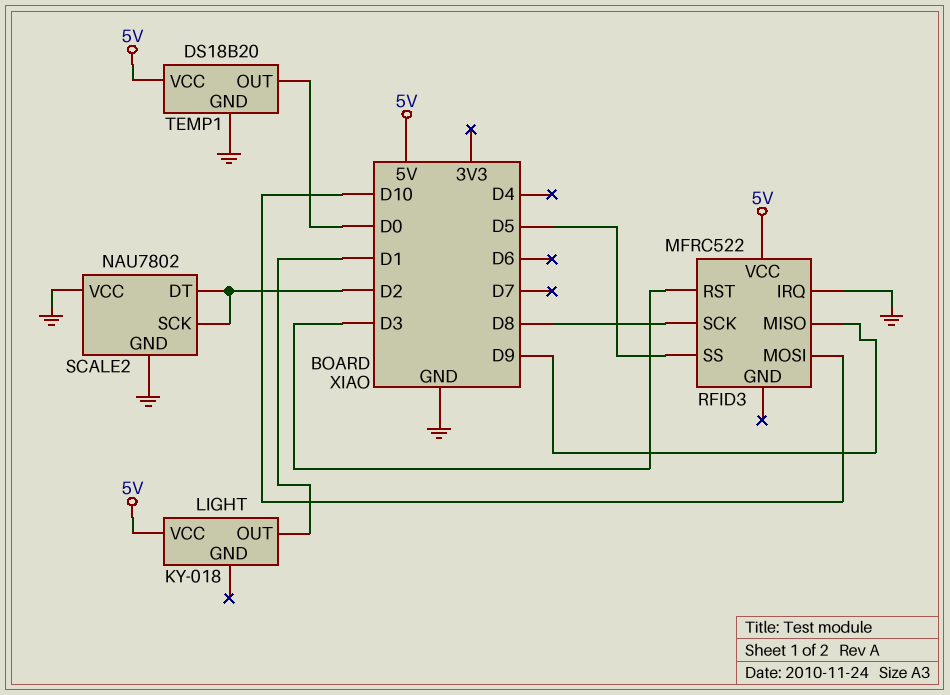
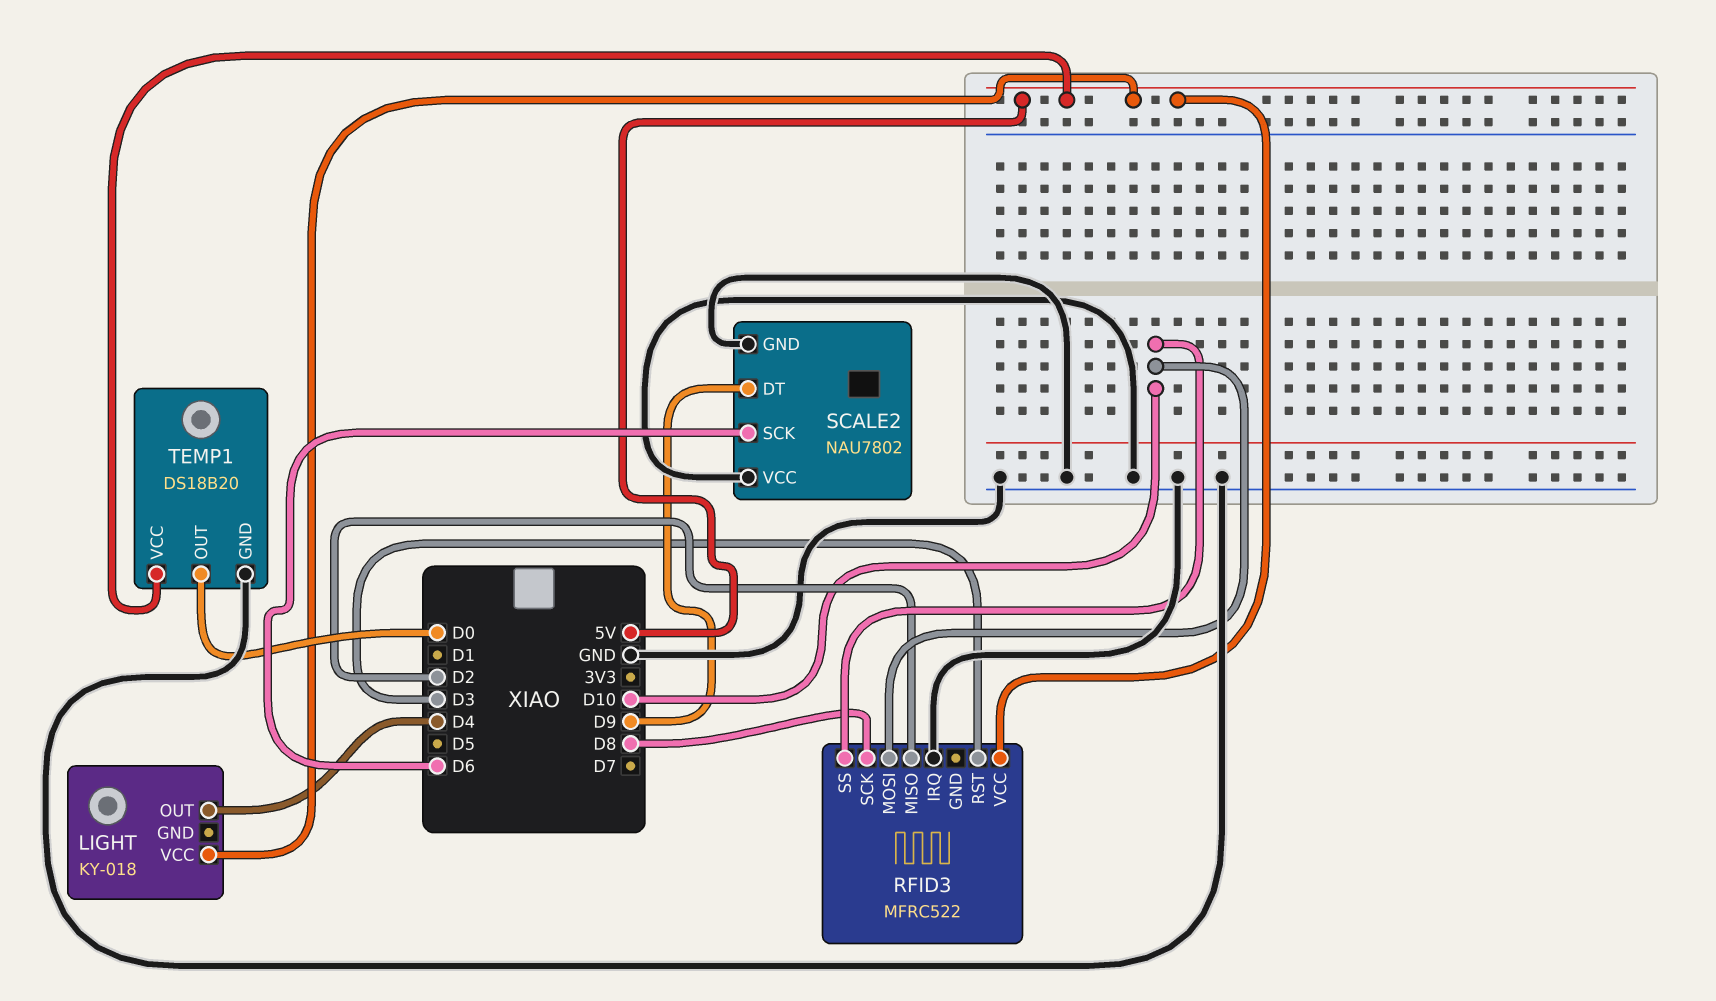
LIGHT pin OUT: D1 -> D4
RFID3 pin MISO: D9 -> D2
RFID3 pin SS: D5 -> D10
SCALE2 pin DT: D2 -> D9
SCALE2 pin SCK: D2 -> D6

